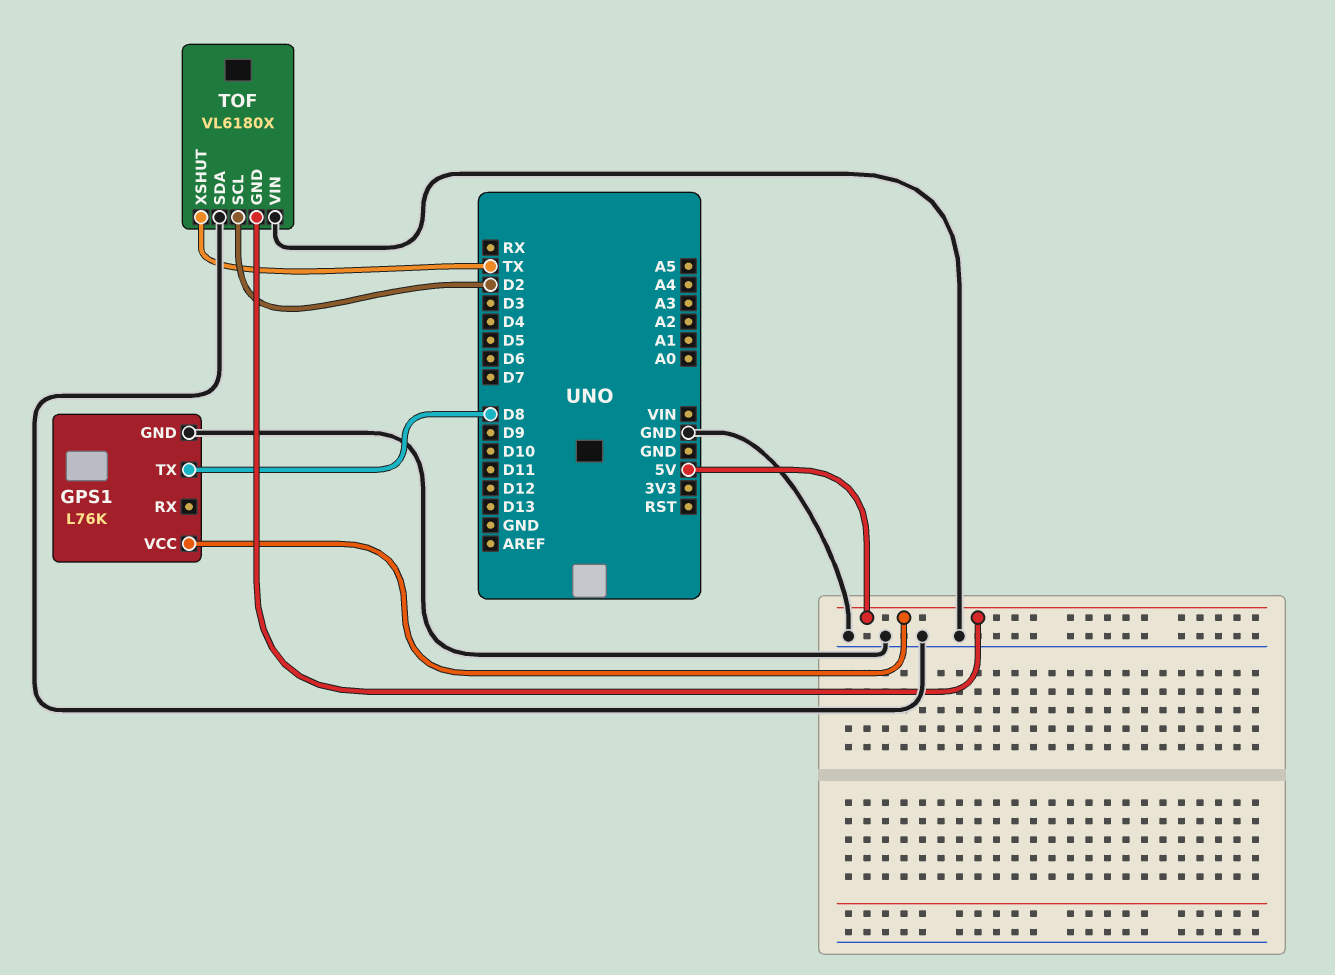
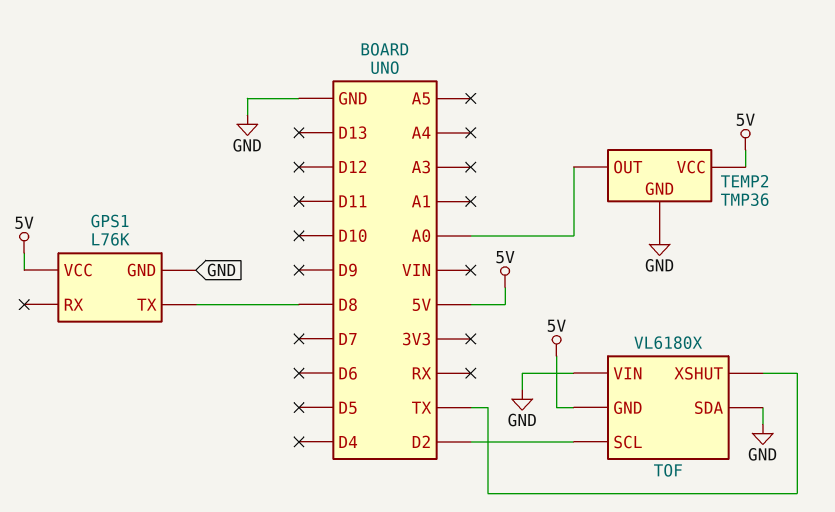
TEMP2: none -> TMP36
TEMP2 pin GND: none -> GND
TEMP2 pin OUT: none -> A0
TEMP2 pin VCC: none -> 5V

